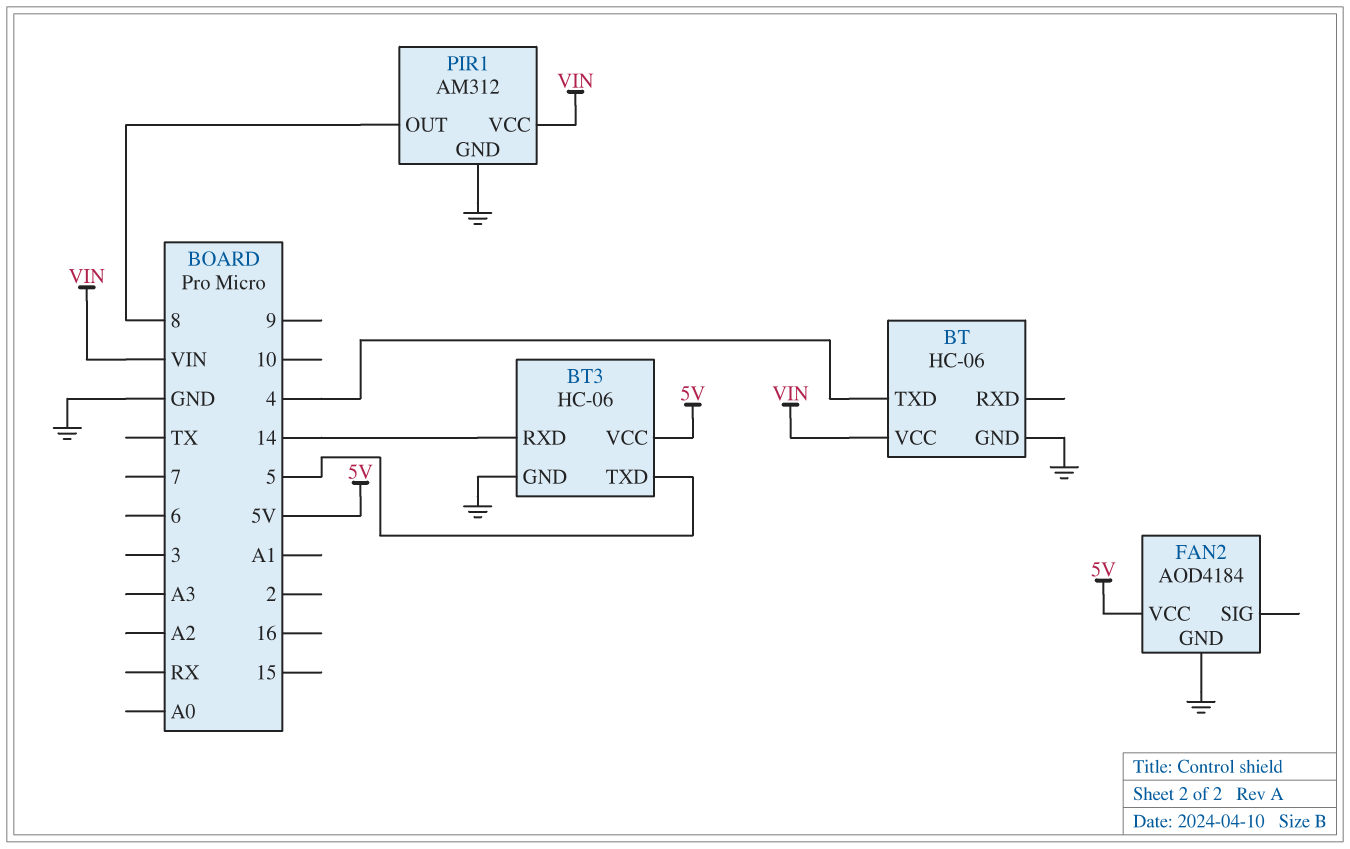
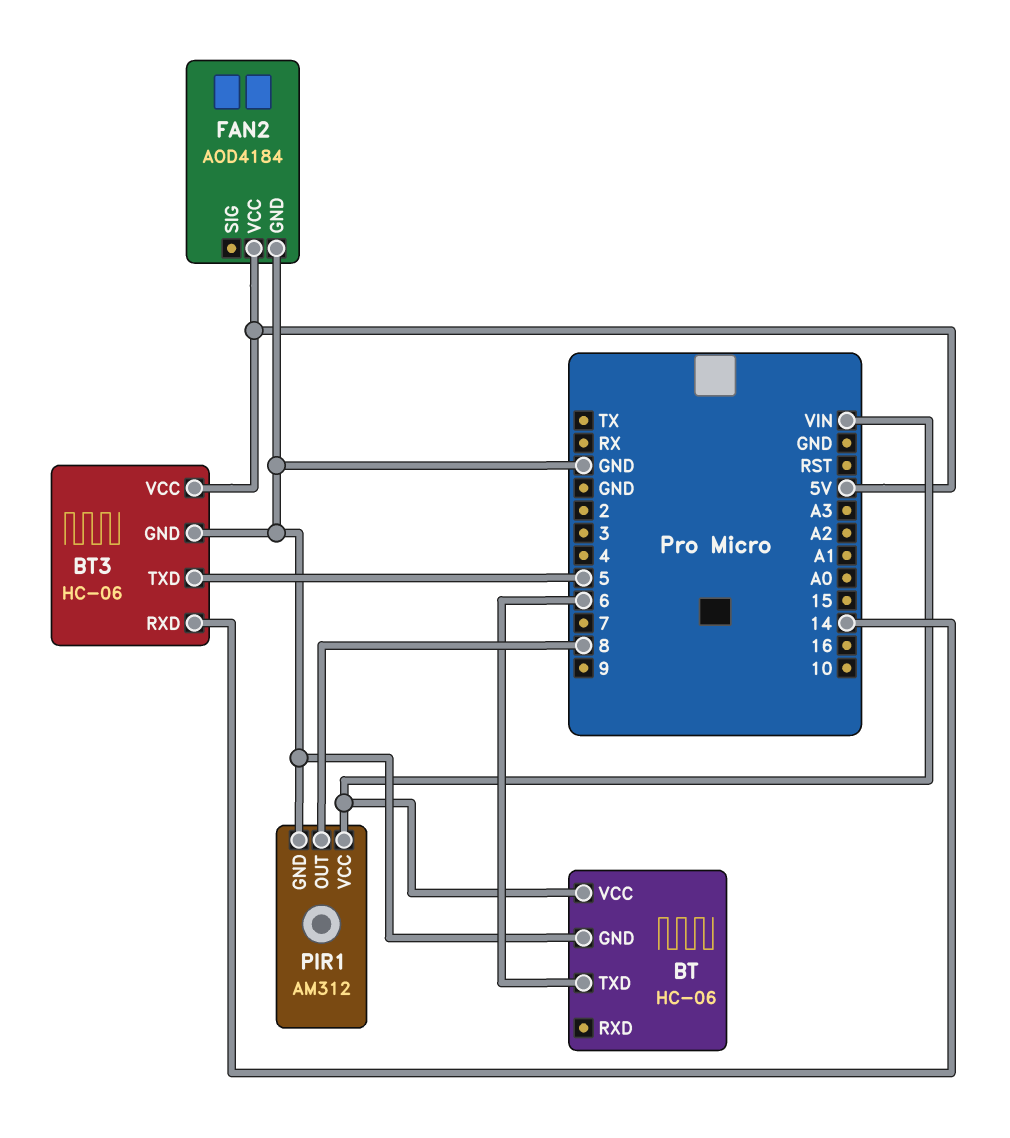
BT pin TXD: 4 -> 6

